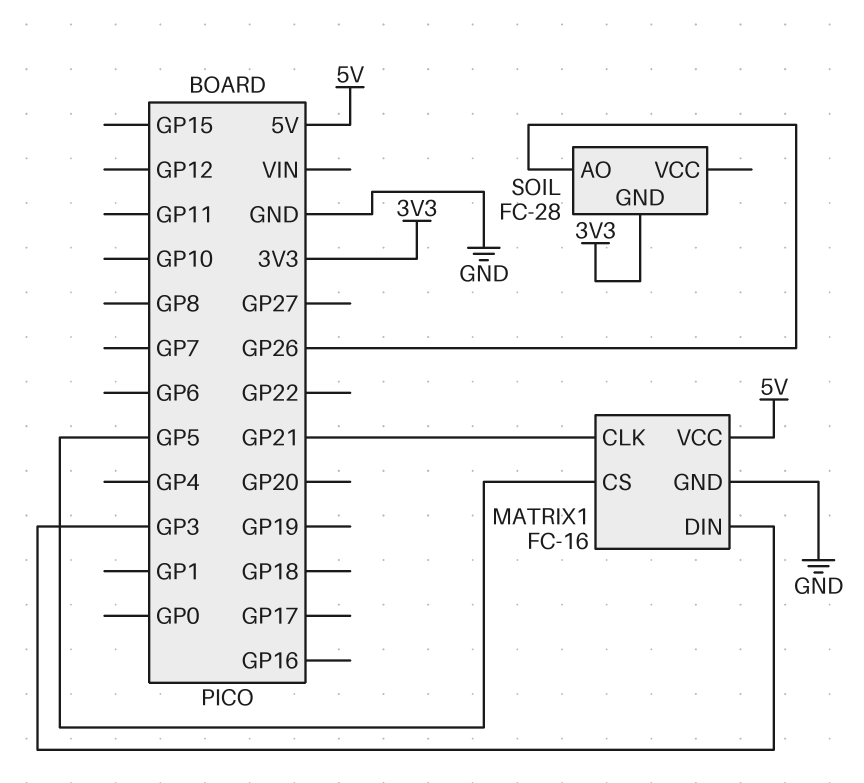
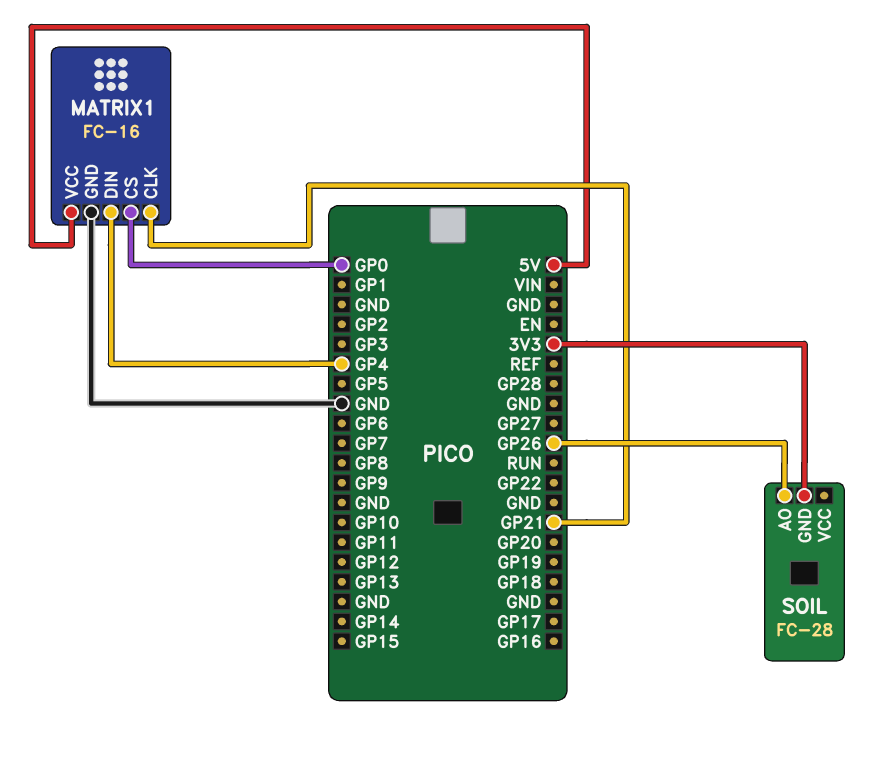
MATRIX1 pin CS: GP5 -> GP0
MATRIX1 pin DIN: GP3 -> GP4

